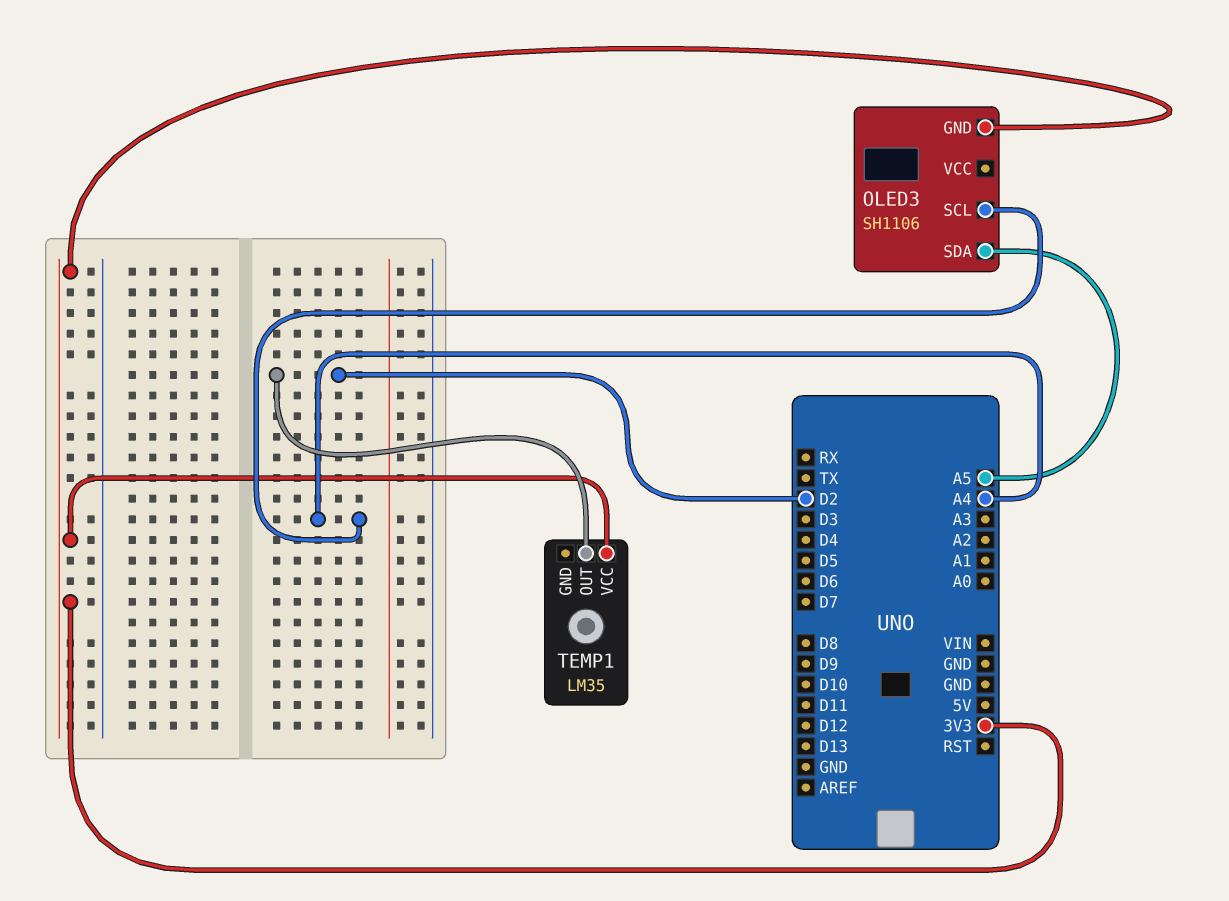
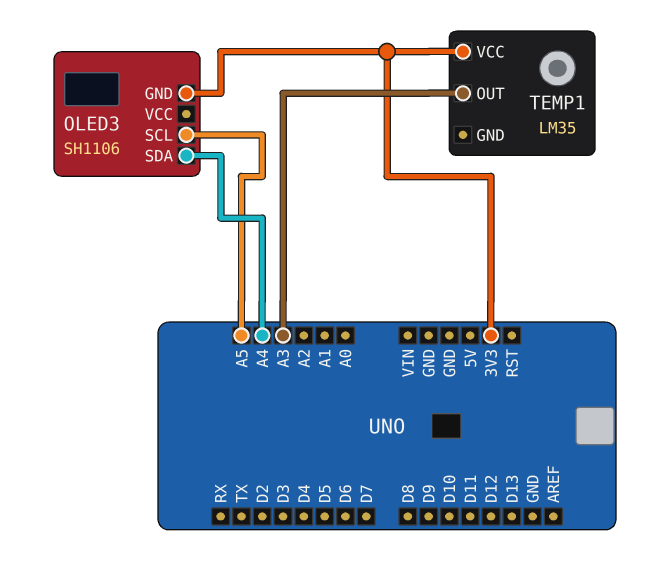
OLED3 pin SCL: A4 -> A5
OLED3 pin SDA: A5 -> A4
TEMP1 pin OUT: D2 -> A3

